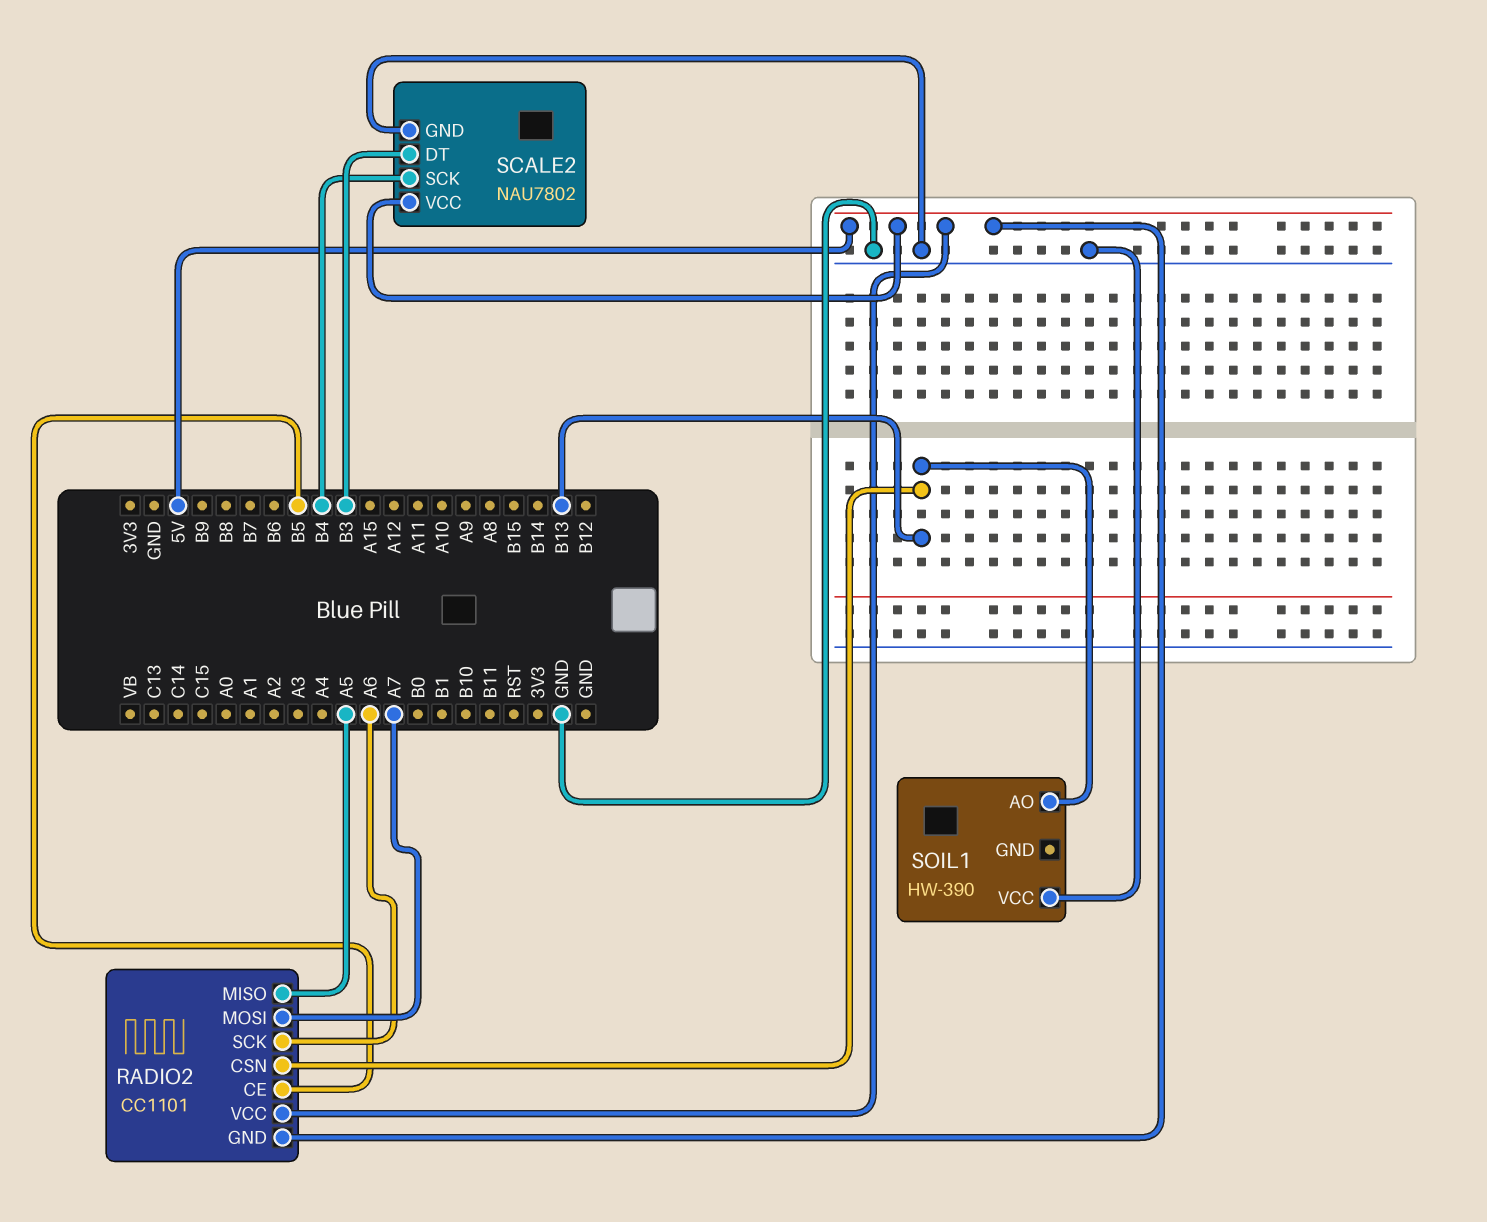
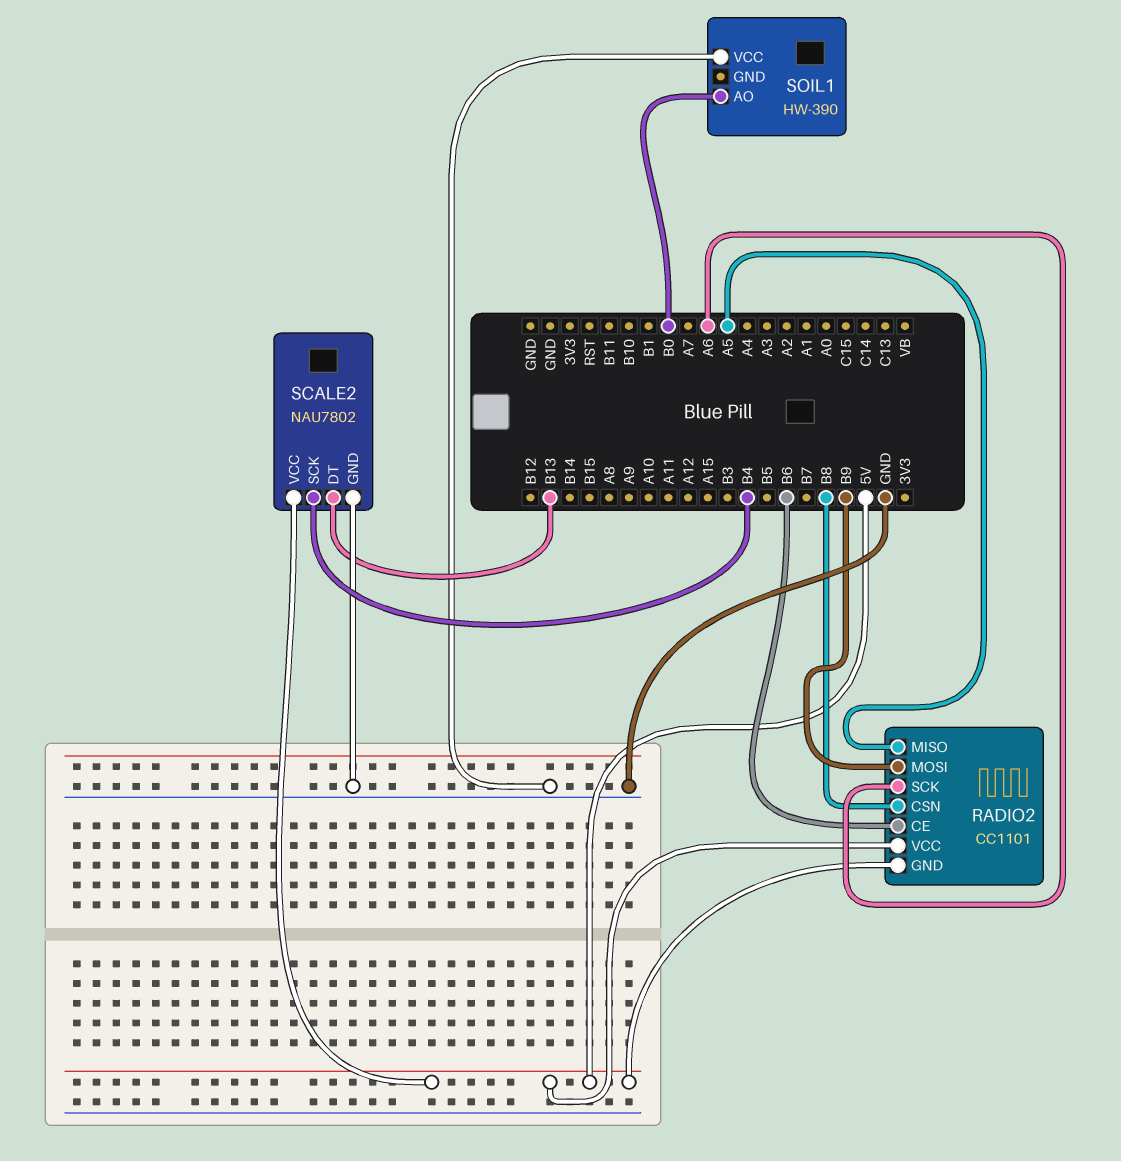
RADIO2 pin CE: B5 -> B6
RADIO2 pin CSN: B13 -> B8
RADIO2 pin MOSI: A7 -> B9
SCALE2 pin DT: B3 -> B13
SOIL1 pin AO: B13 -> B0

